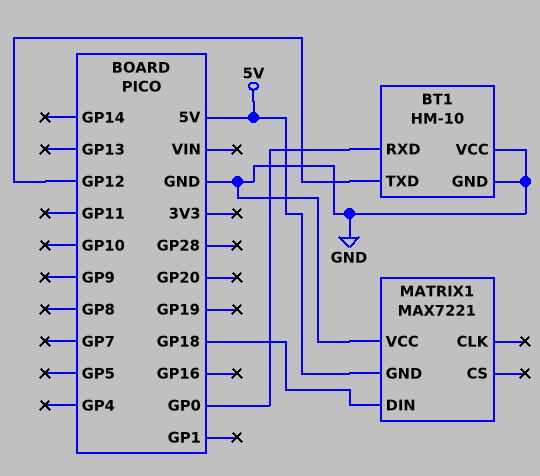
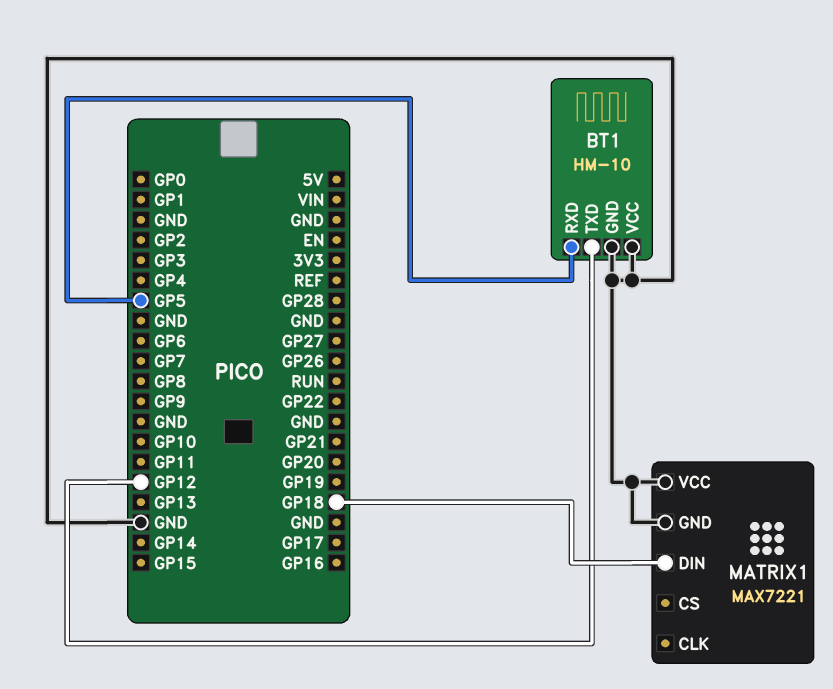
BT1 pin RXD: GP0 -> GP5
MATRIX1 pin GND: 5V -> GND

